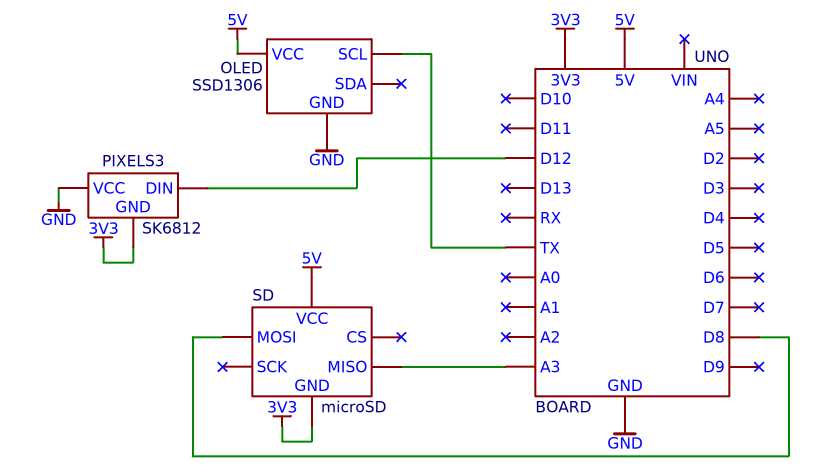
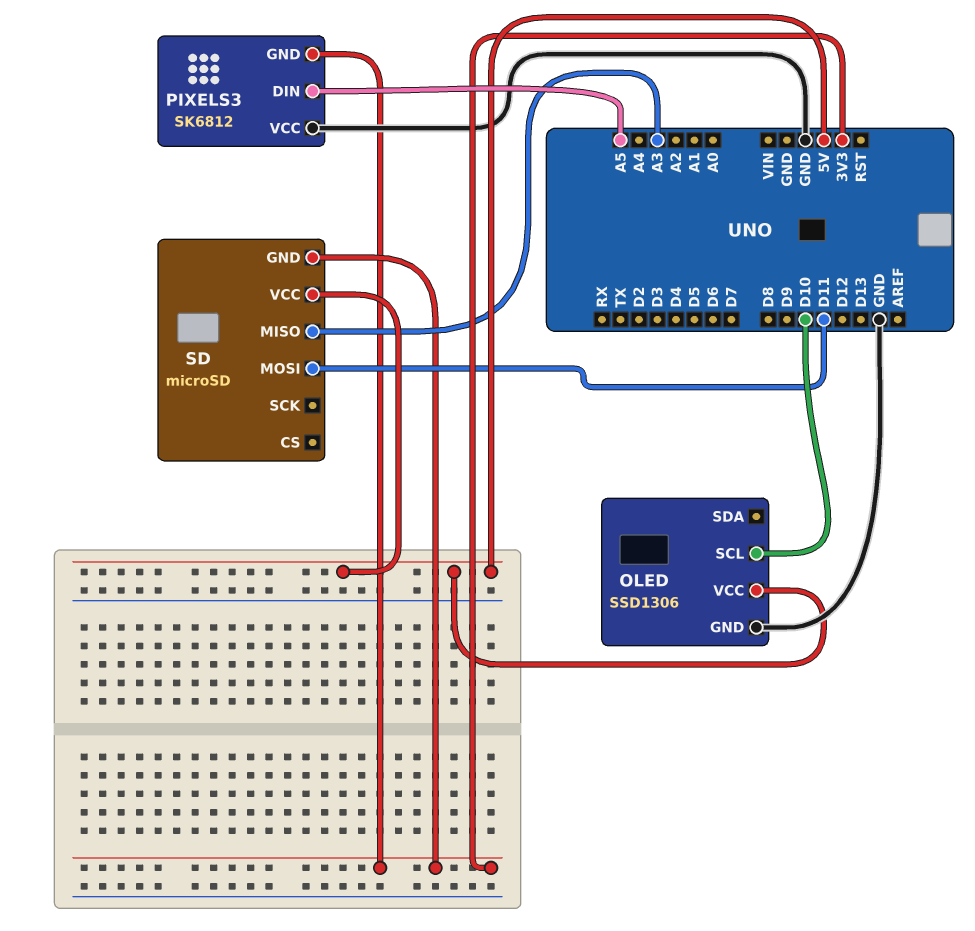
OLED pin SCL: TX -> D10
PIXELS3 pin DIN: D12 -> A5
SD pin MOSI: D8 -> D11

